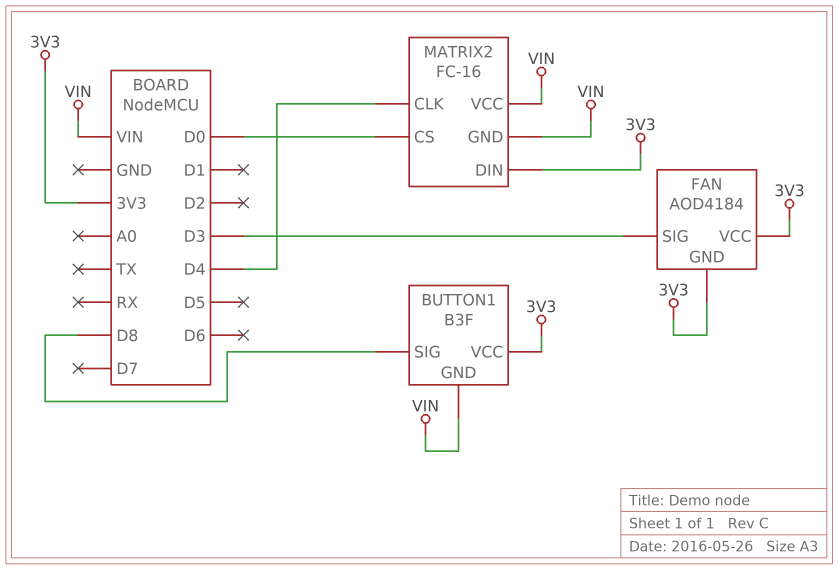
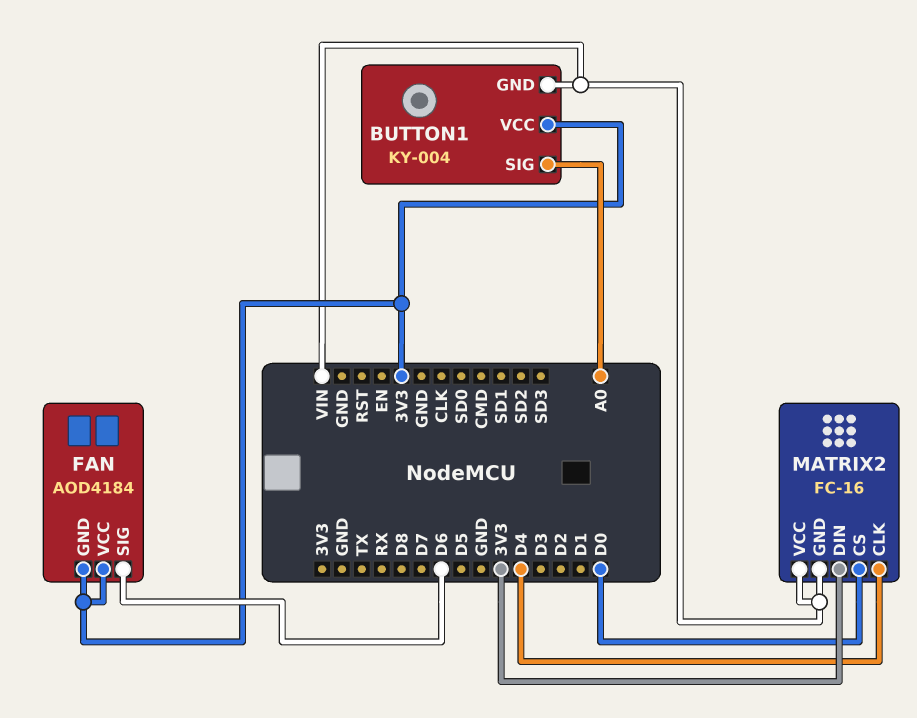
BUTTON1: B3F -> KY-004
BUTTON1 pin SIG: D8 -> A0
FAN pin SIG: D3 -> D6

